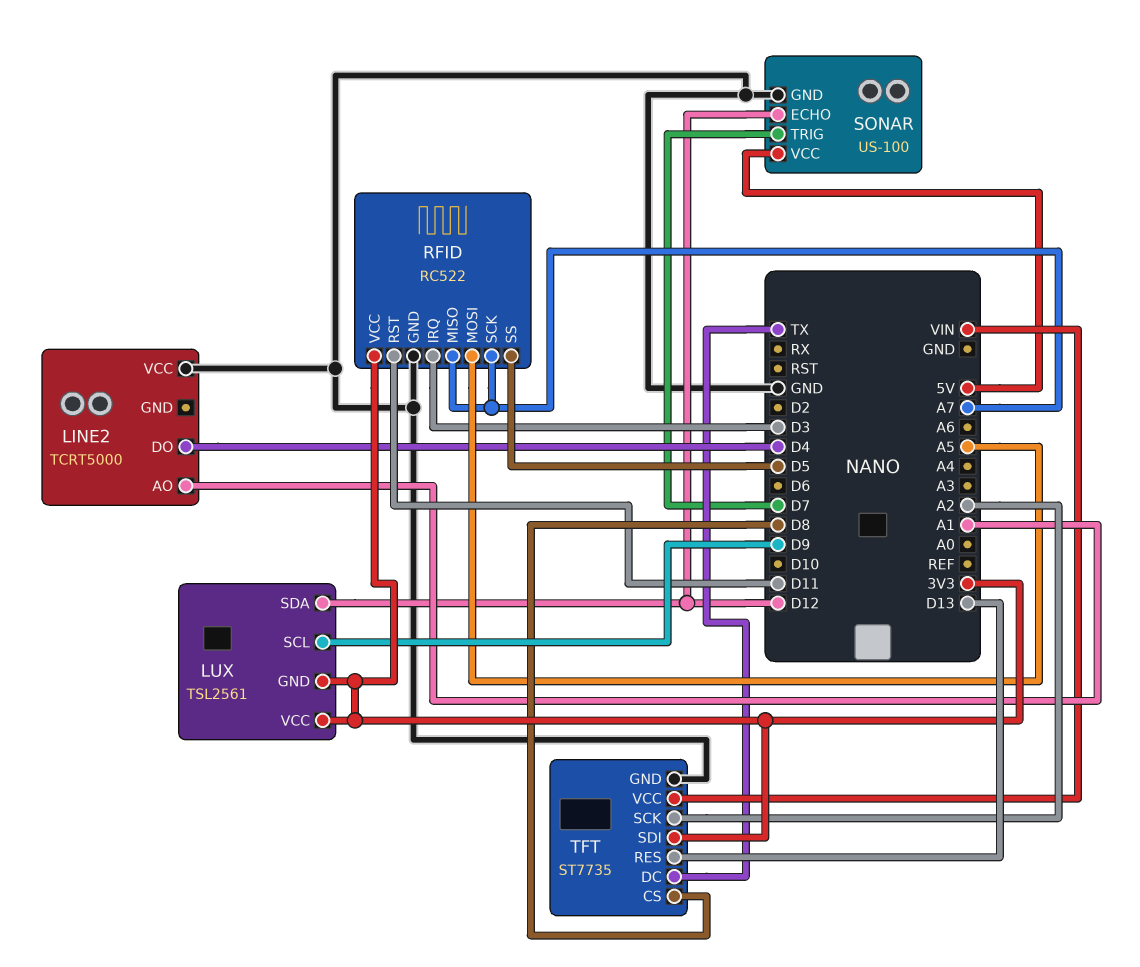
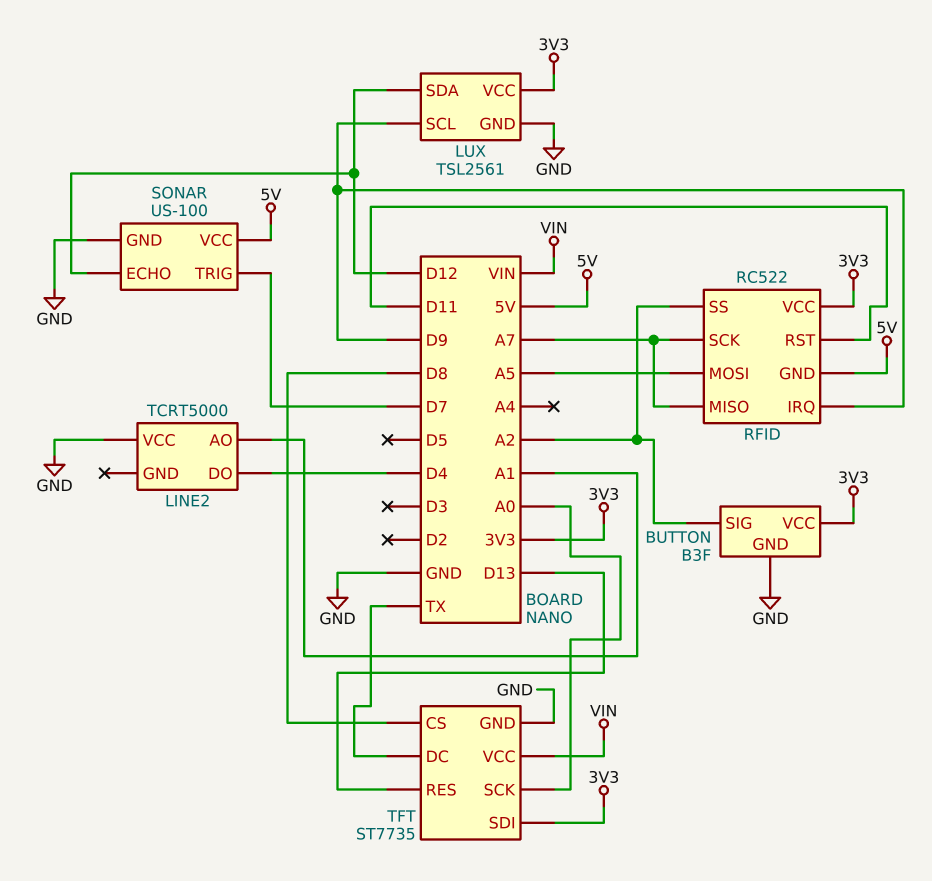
BUTTON: none -> B3F
BUTTON pin GND: none -> GND
BUTTON pin SIG: none -> A2
BUTTON pin VCC: none -> 3V3
LUX pin GND: 3V3 -> GND
RFID pin GND: GND -> 5V
RFID pin IRQ: D3 -> D9
RFID pin SS: D5 -> A2
TFT pin SCK: A2 -> A0

